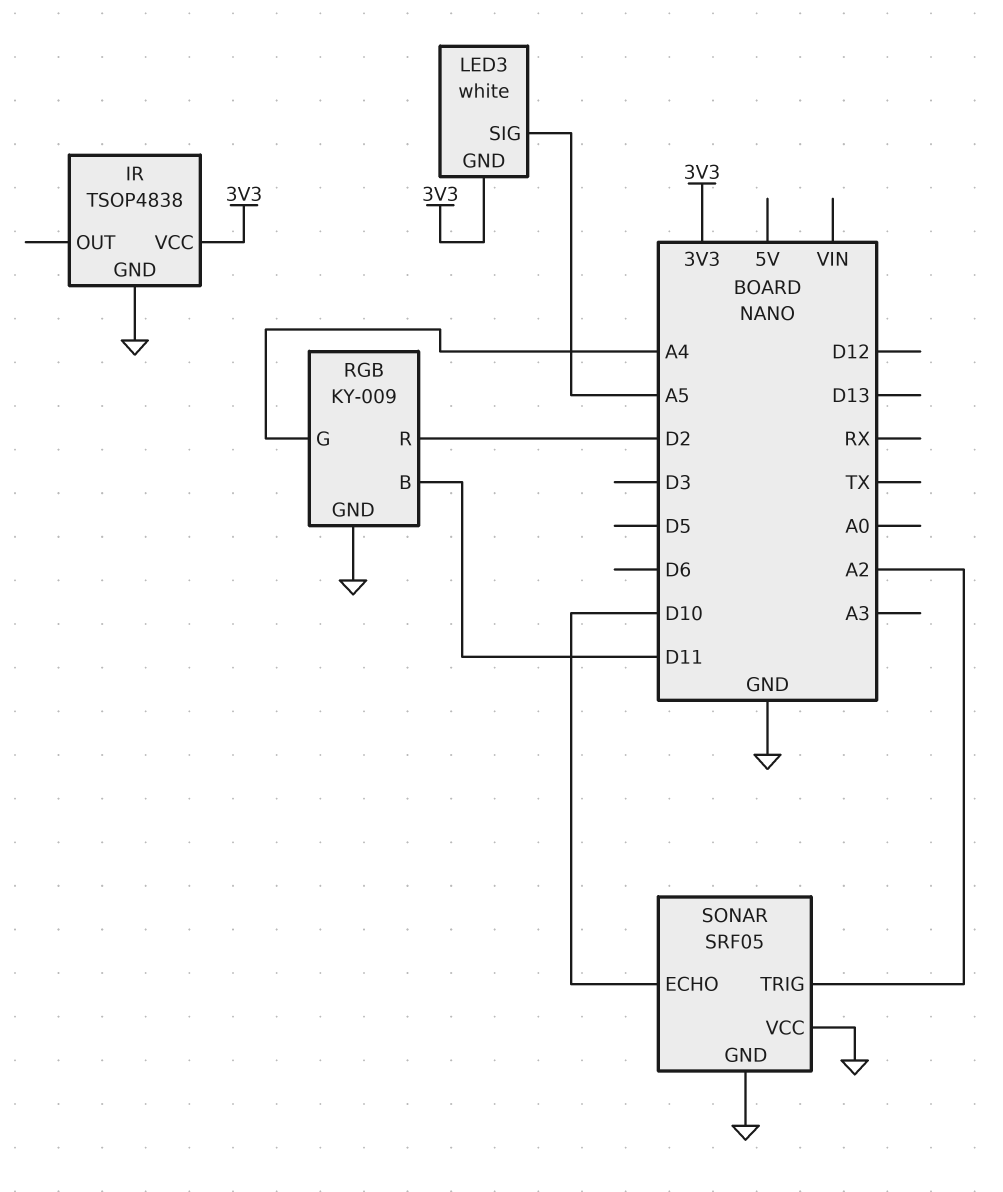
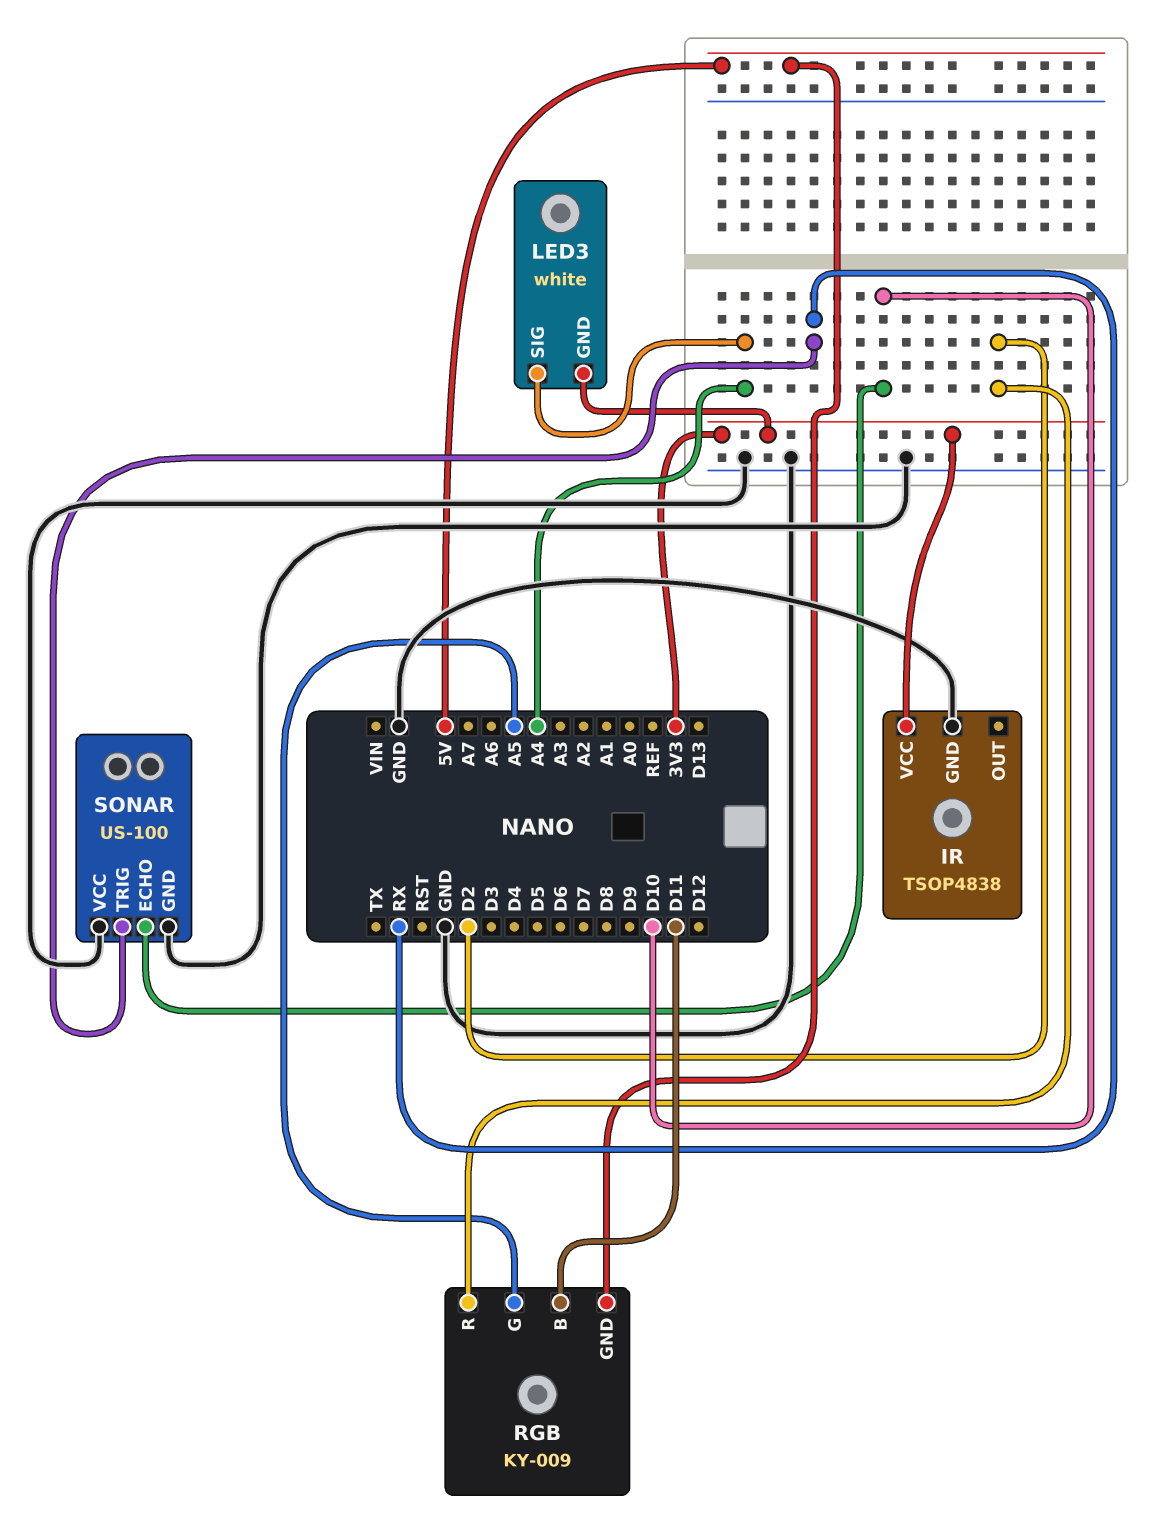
LED3 pin SIG: A5 -> A4
RGB pin G: A4 -> A5
RGB pin GND: GND -> 5V
SONAR: SRF05 -> US-100
SONAR pin TRIG: A2 -> RX

